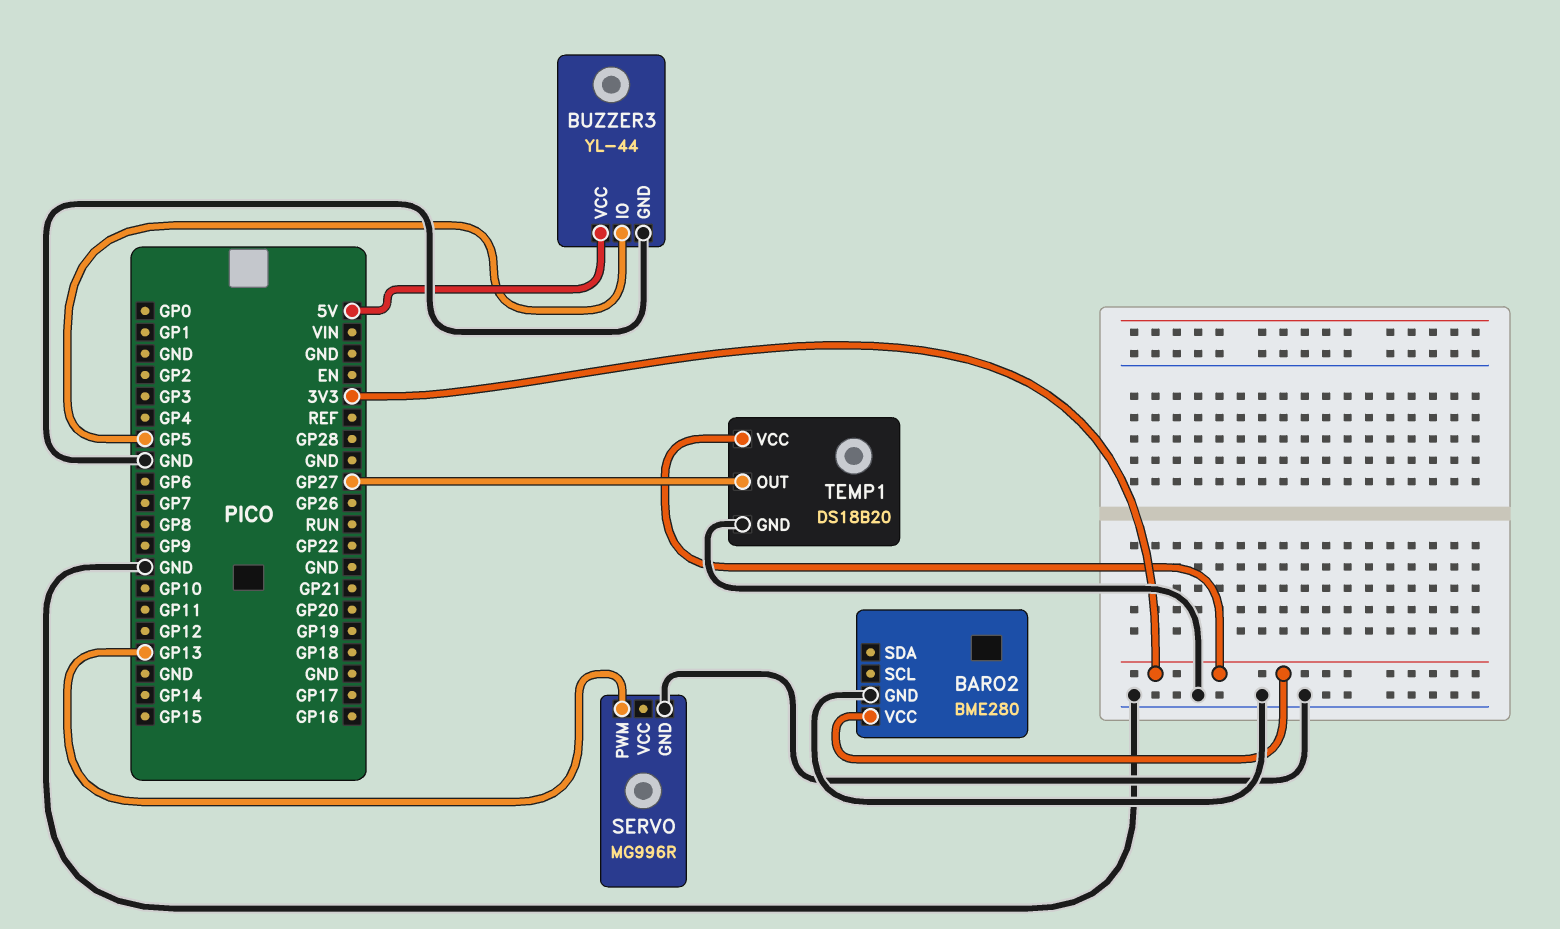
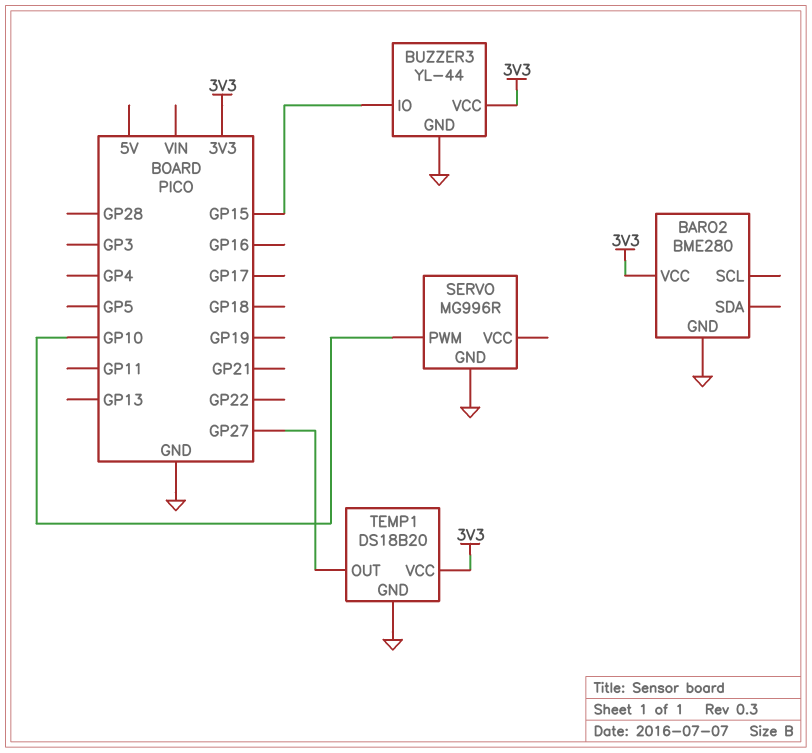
BUZZER3 pin IO: GP5 -> GP15
BUZZER3 pin VCC: 5V -> 3V3
SERVO pin PWM: GP13 -> GP10

